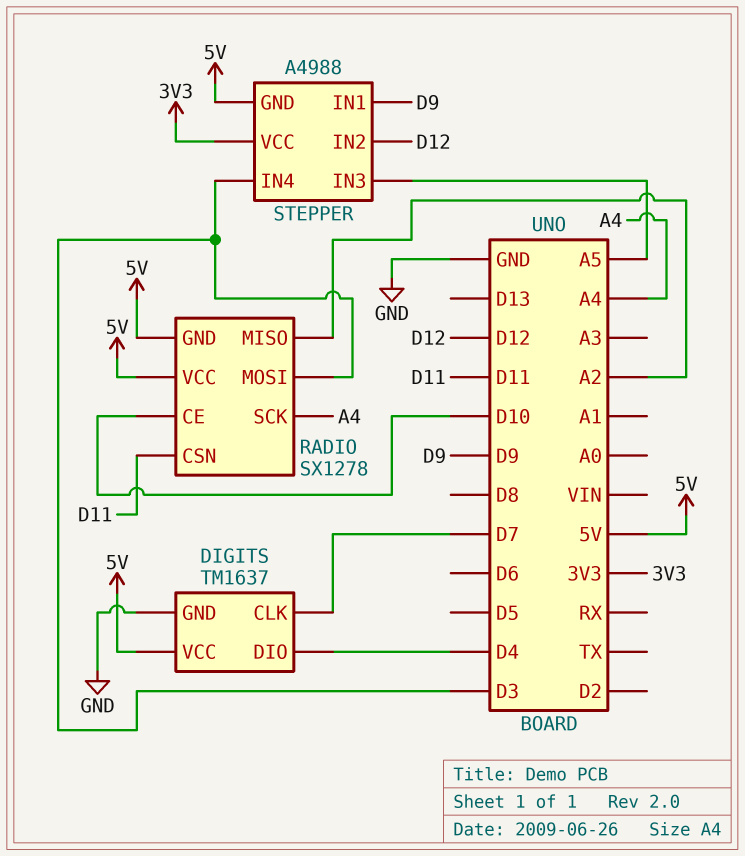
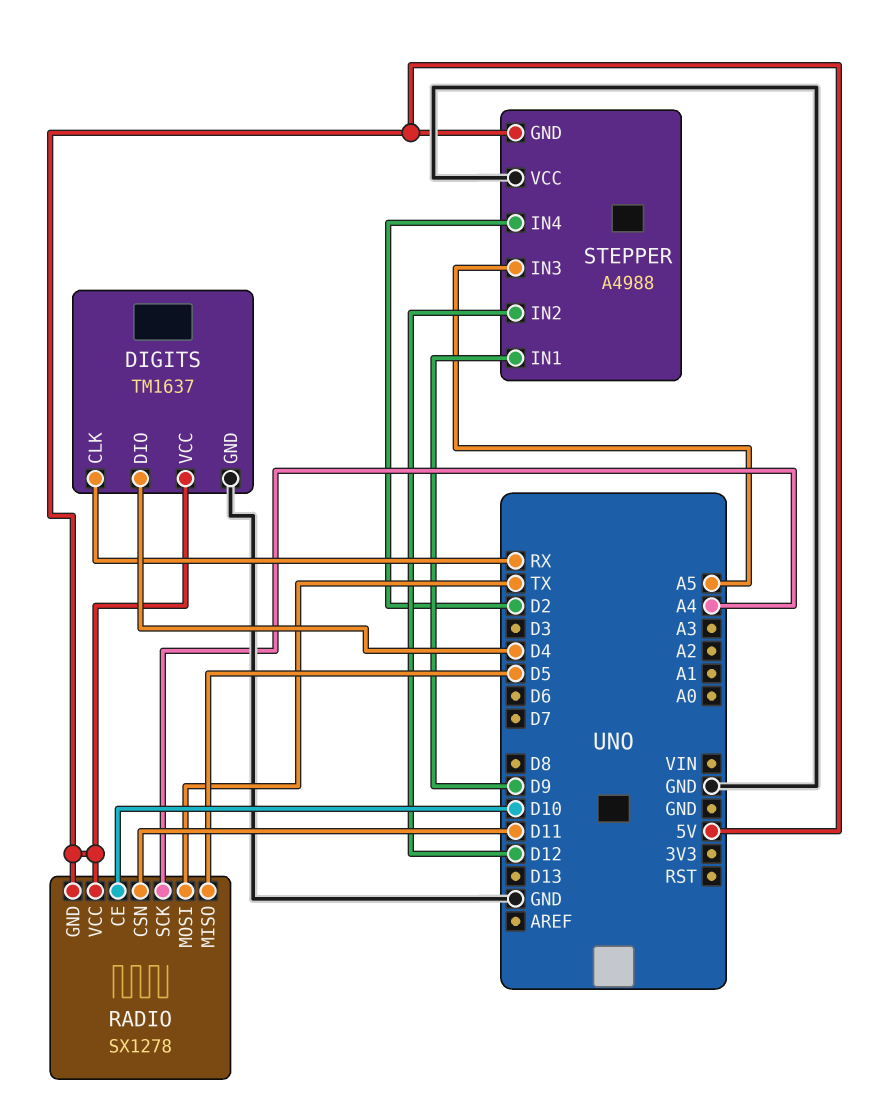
DIGITS pin CLK: D7 -> RX
RADIO pin MISO: A2 -> D5
RADIO pin MOSI: D3 -> TX
STEPPER pin IN4: D3 -> D2
STEPPER pin VCC: 3V3 -> GND

